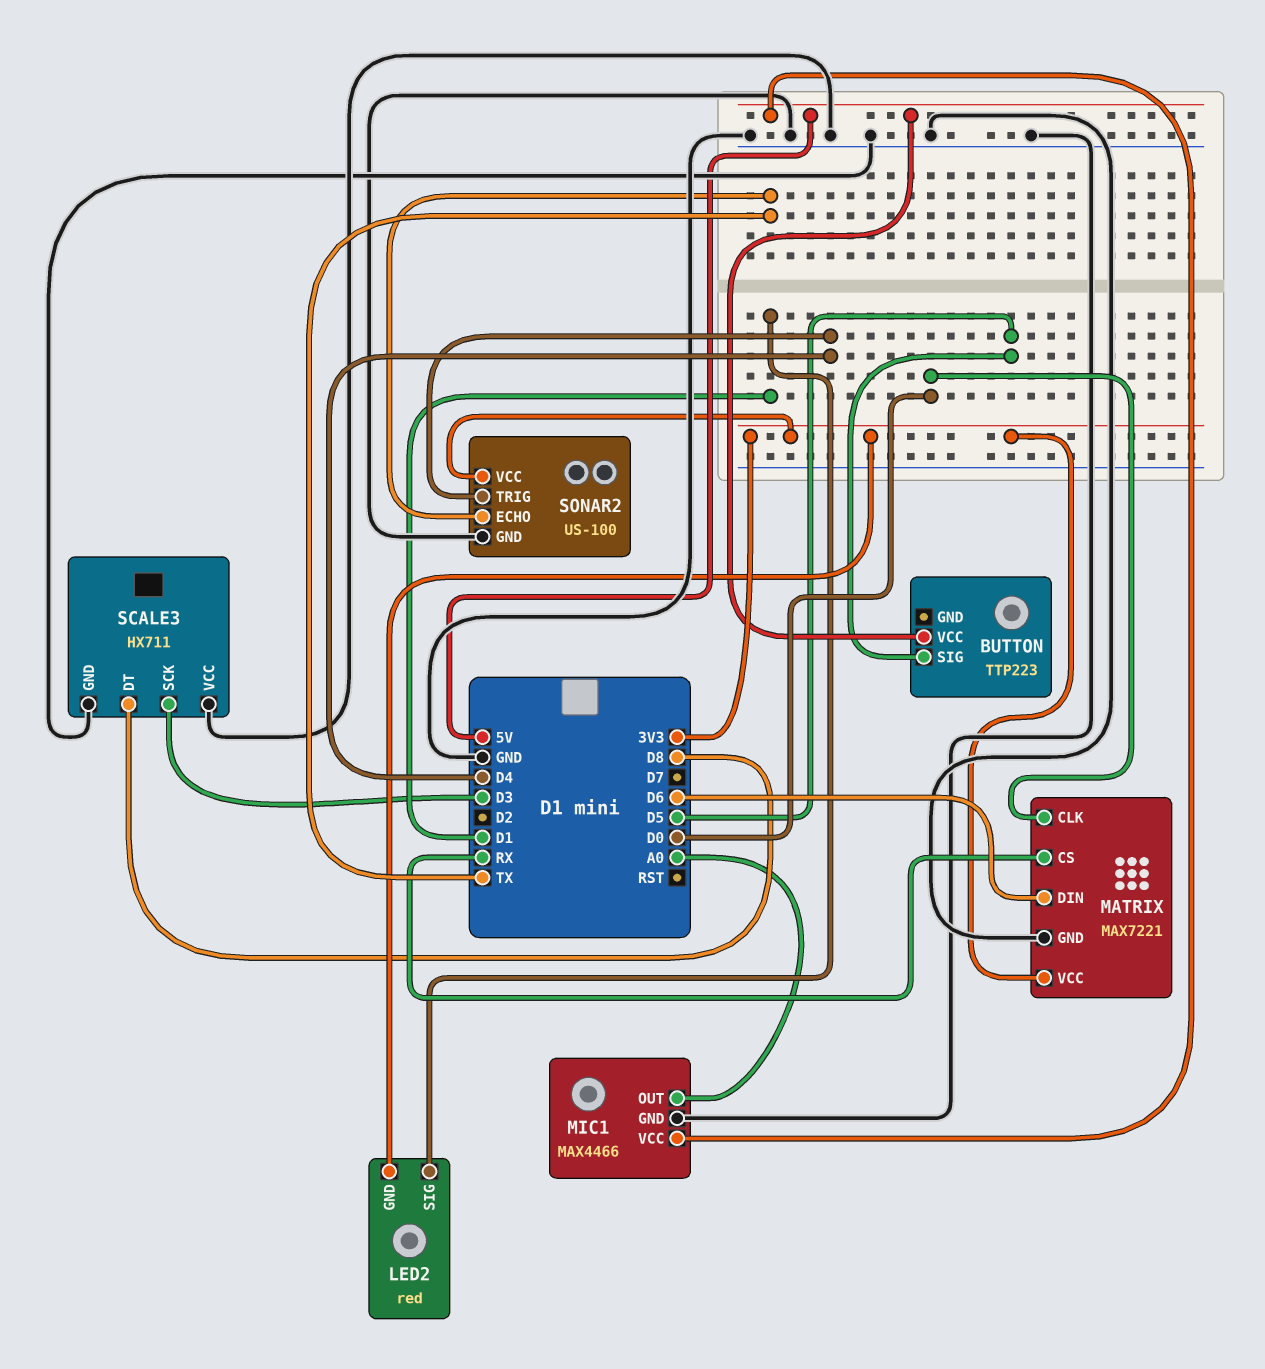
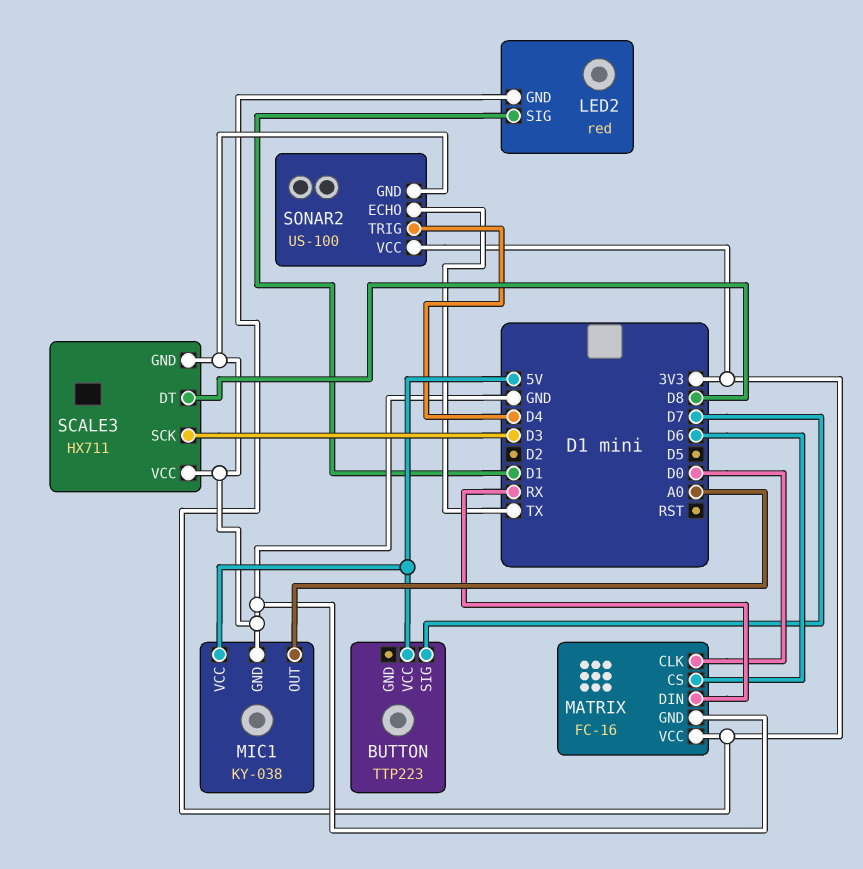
BUTTON pin SIG: D5 -> D7
MATRIX: MAX7221 -> FC-16
MATRIX pin CS: RX -> D6
MATRIX pin DIN: D6 -> RX
MIC1: MAX4466 -> KY-038

